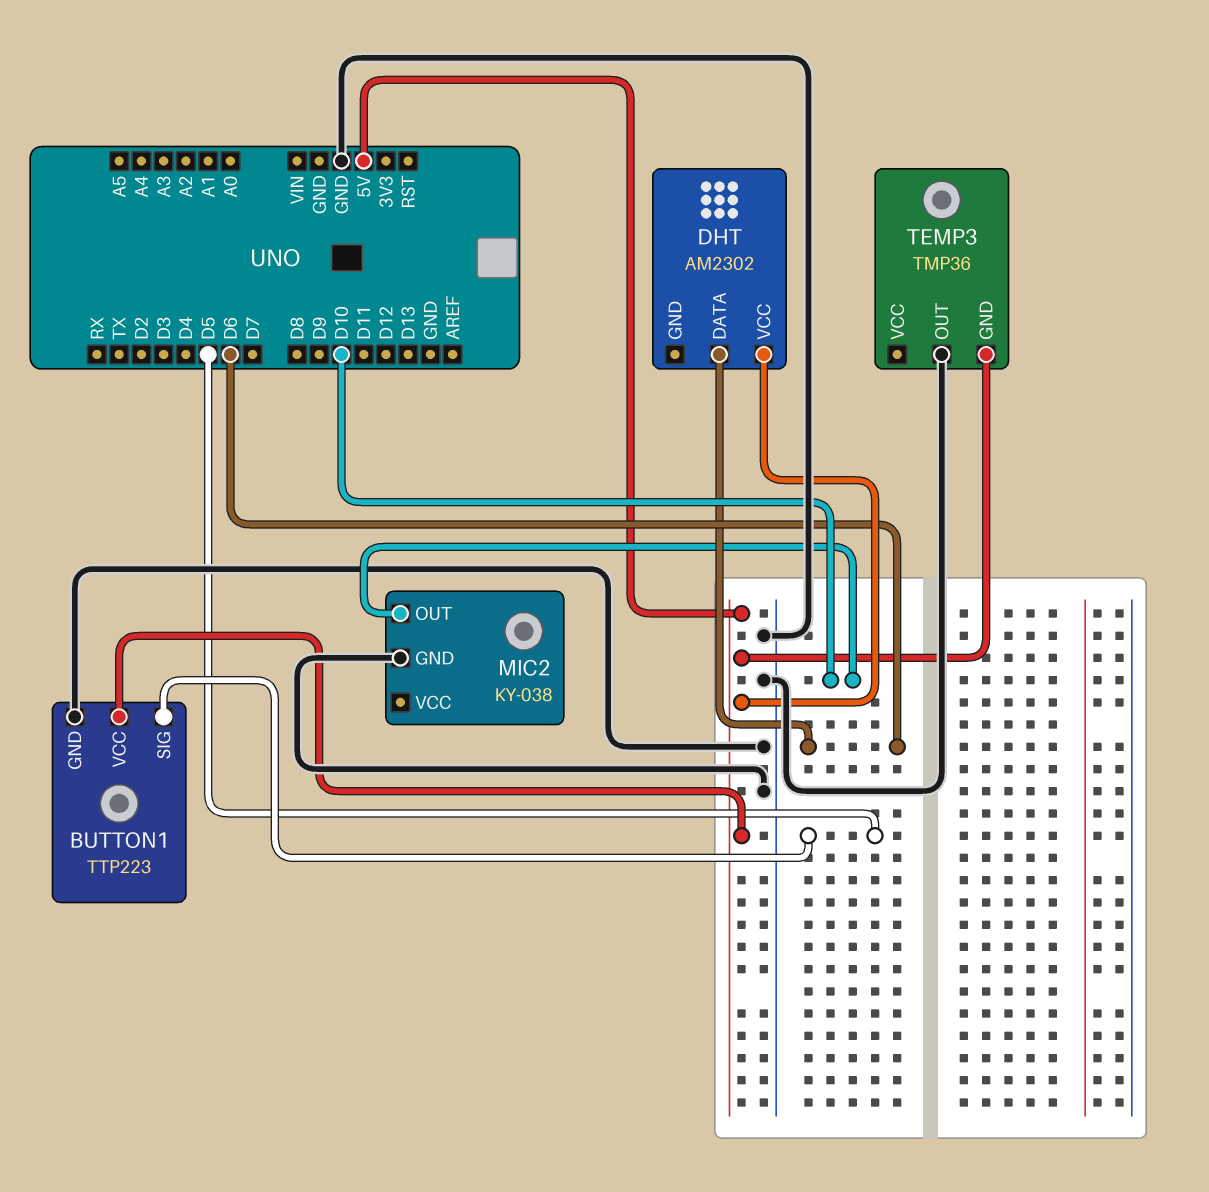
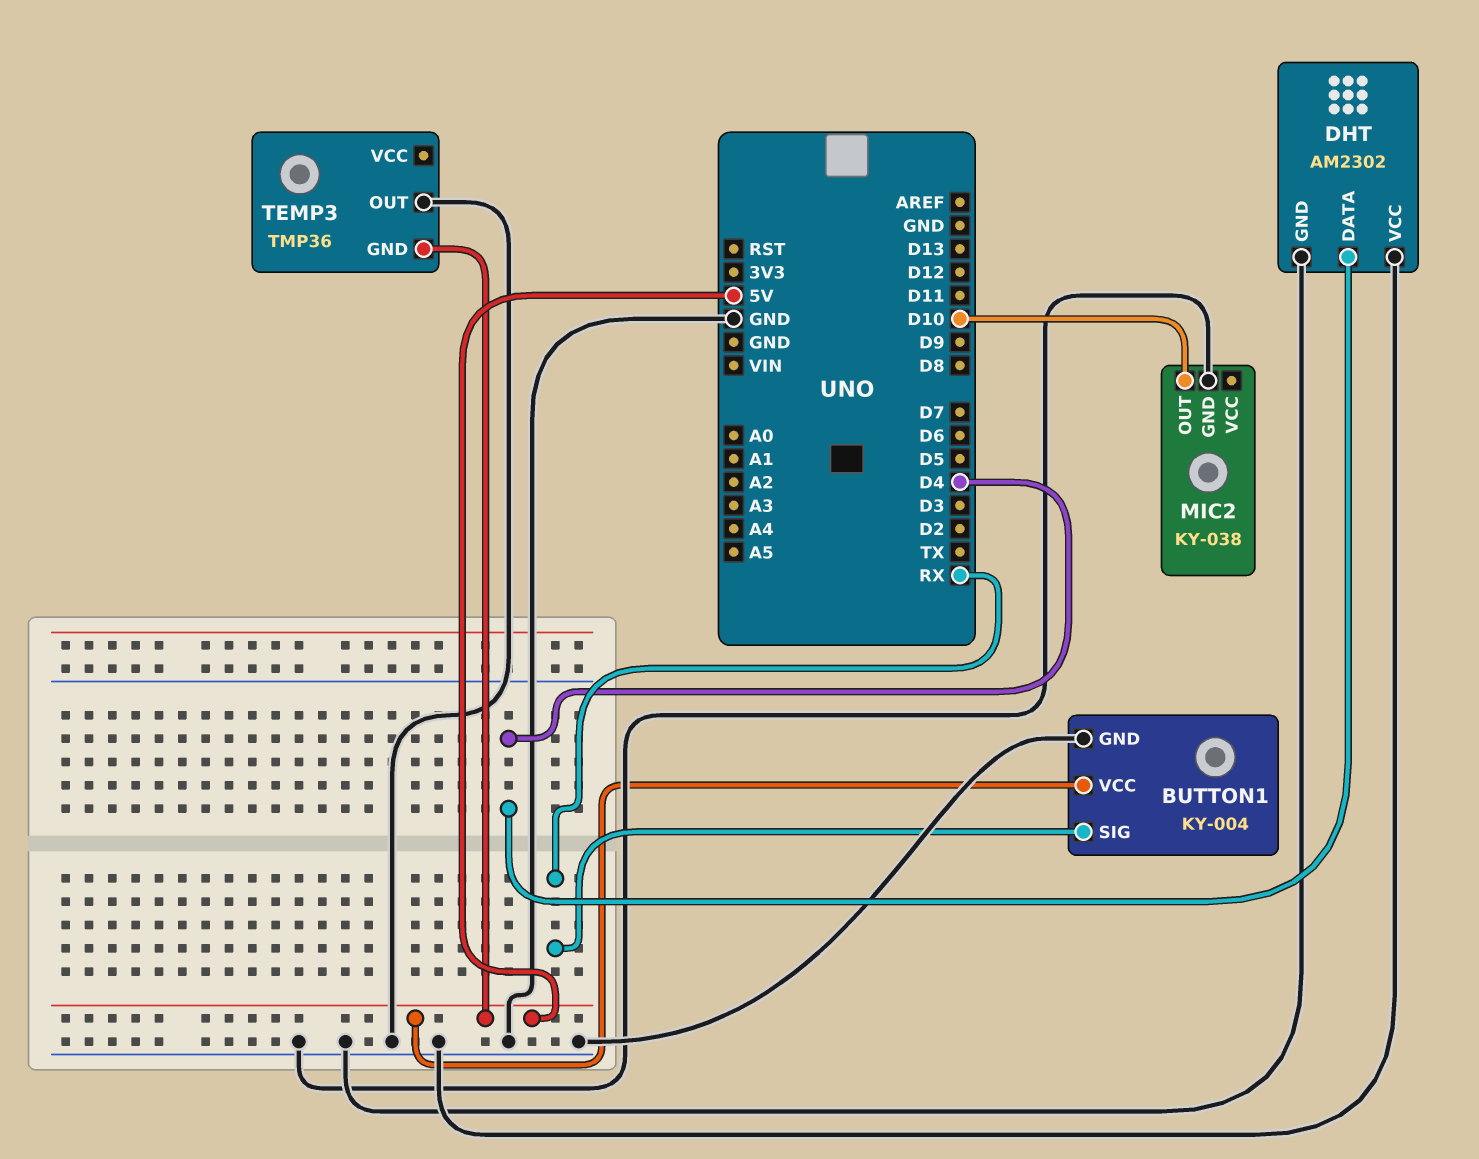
BUTTON1: TTP223 -> KY-004
BUTTON1 pin SIG: D5 -> RX
DHT pin DATA: D6 -> D4
DHT pin GND: none -> GND
DHT pin VCC: 5V -> GND

